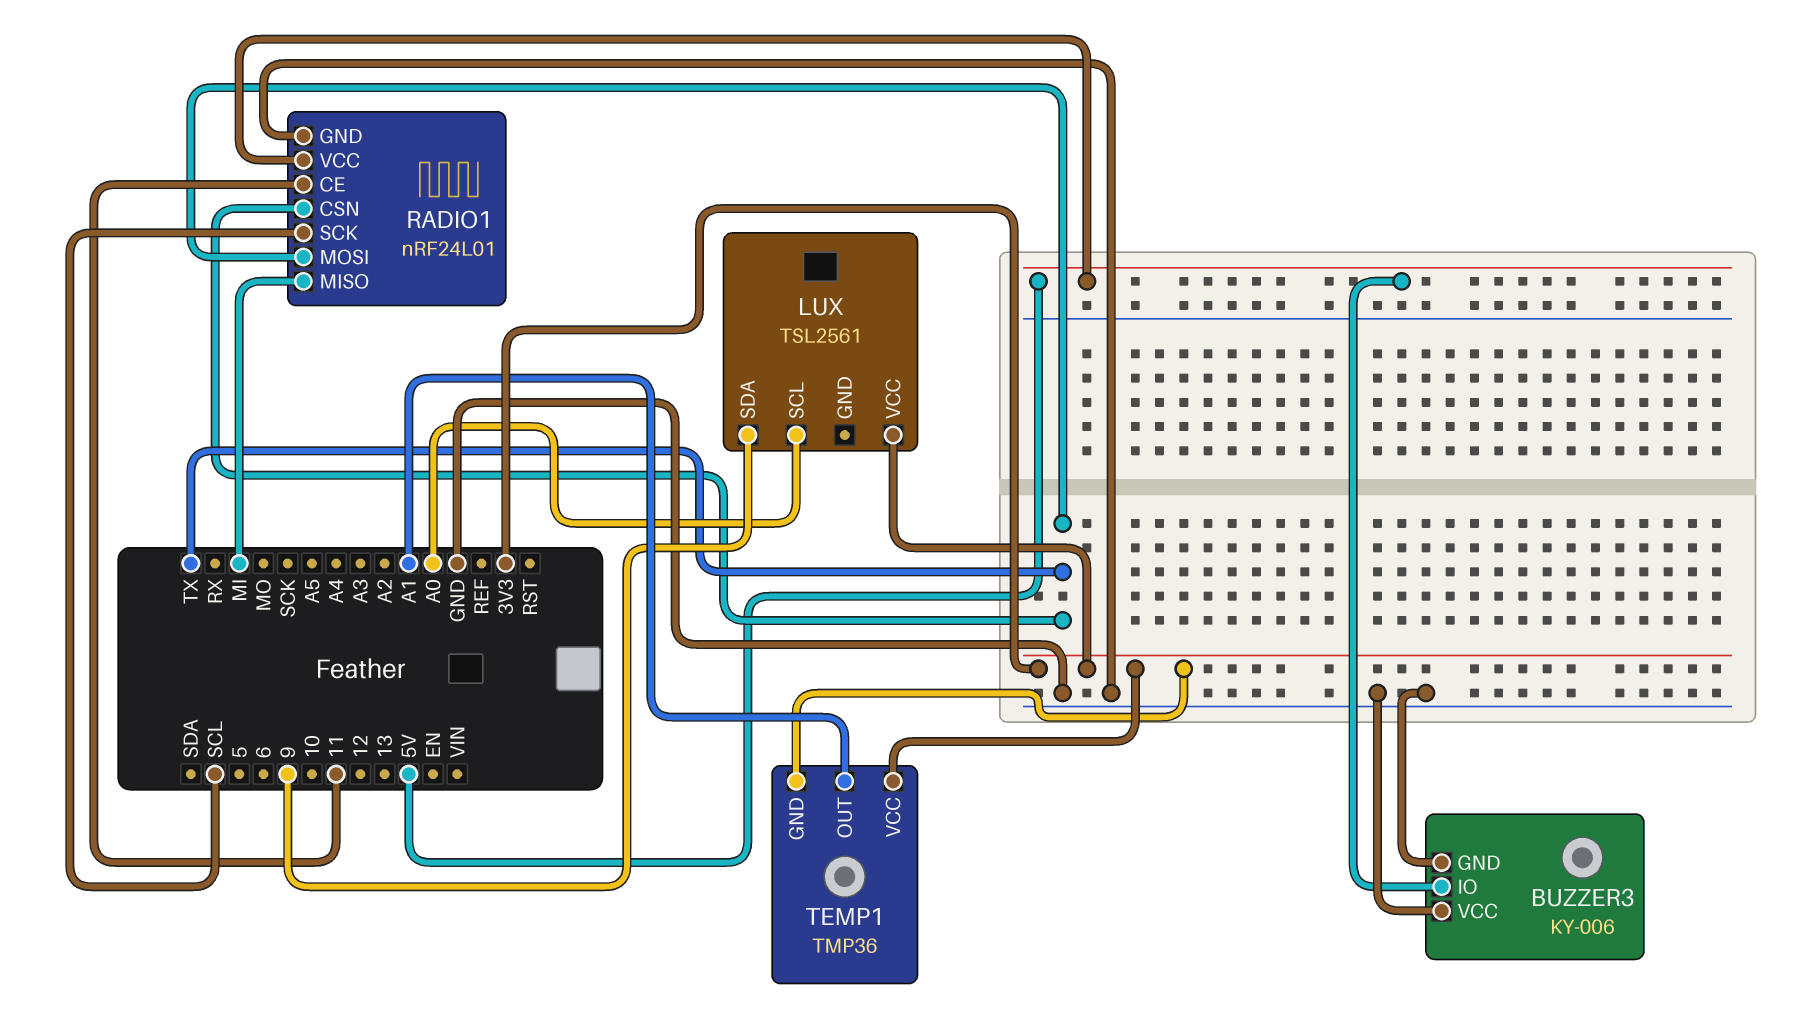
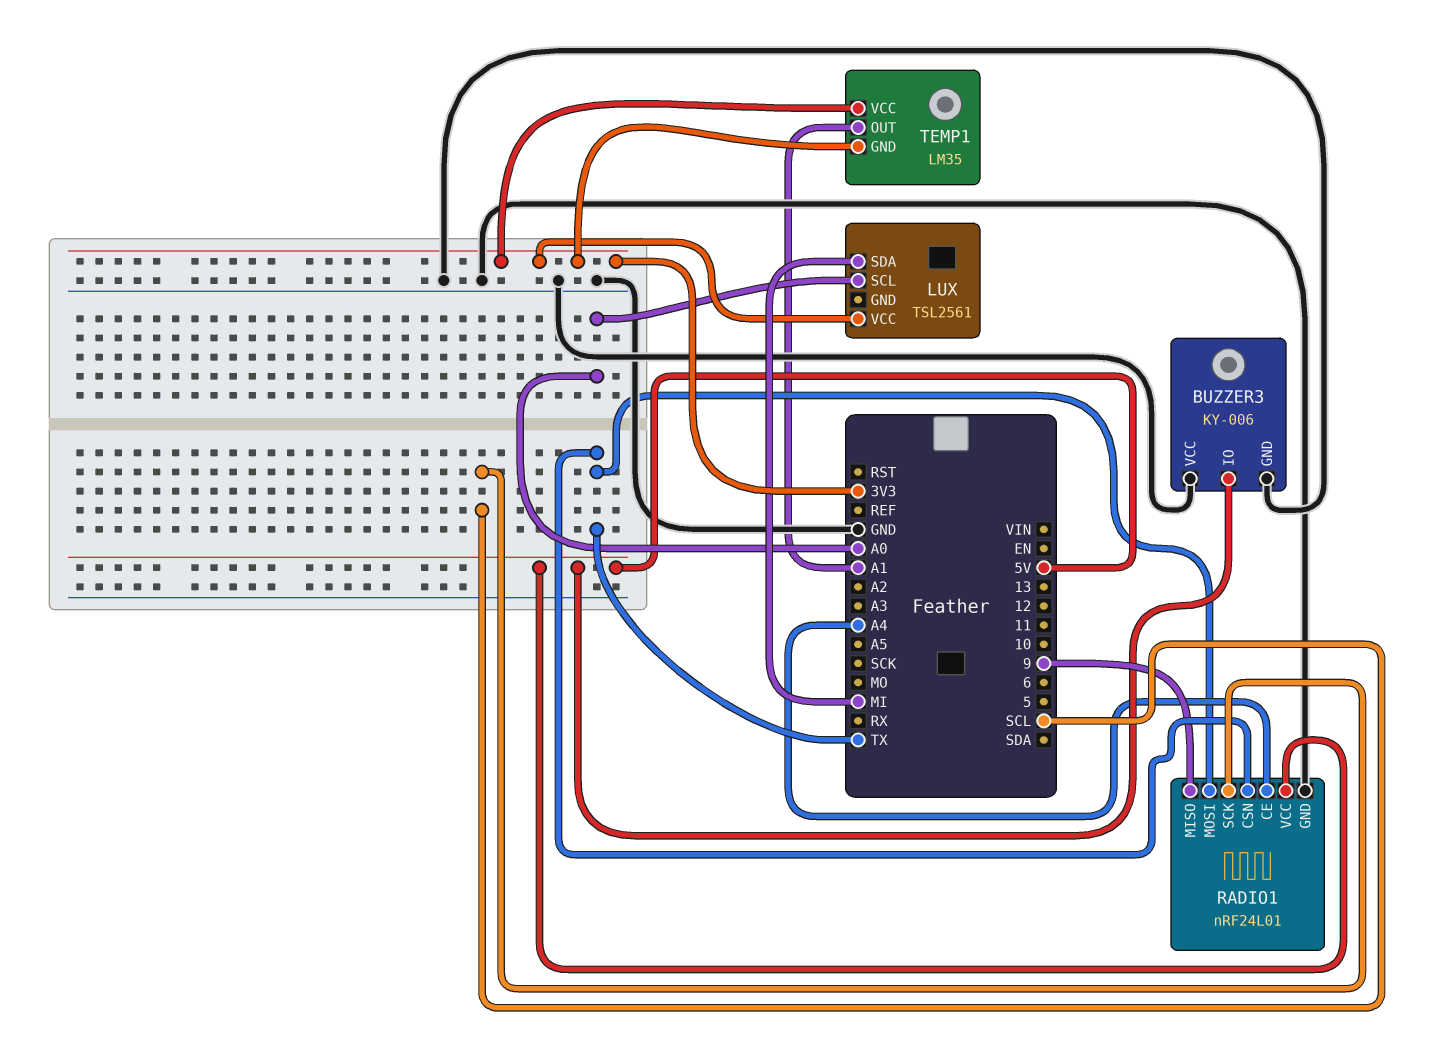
LUX pin SDA: 9 -> MI
RADIO1 pin CE: 11 -> A4
RADIO1 pin MISO: MI -> 9
TEMP1: TMP36 -> LM35

